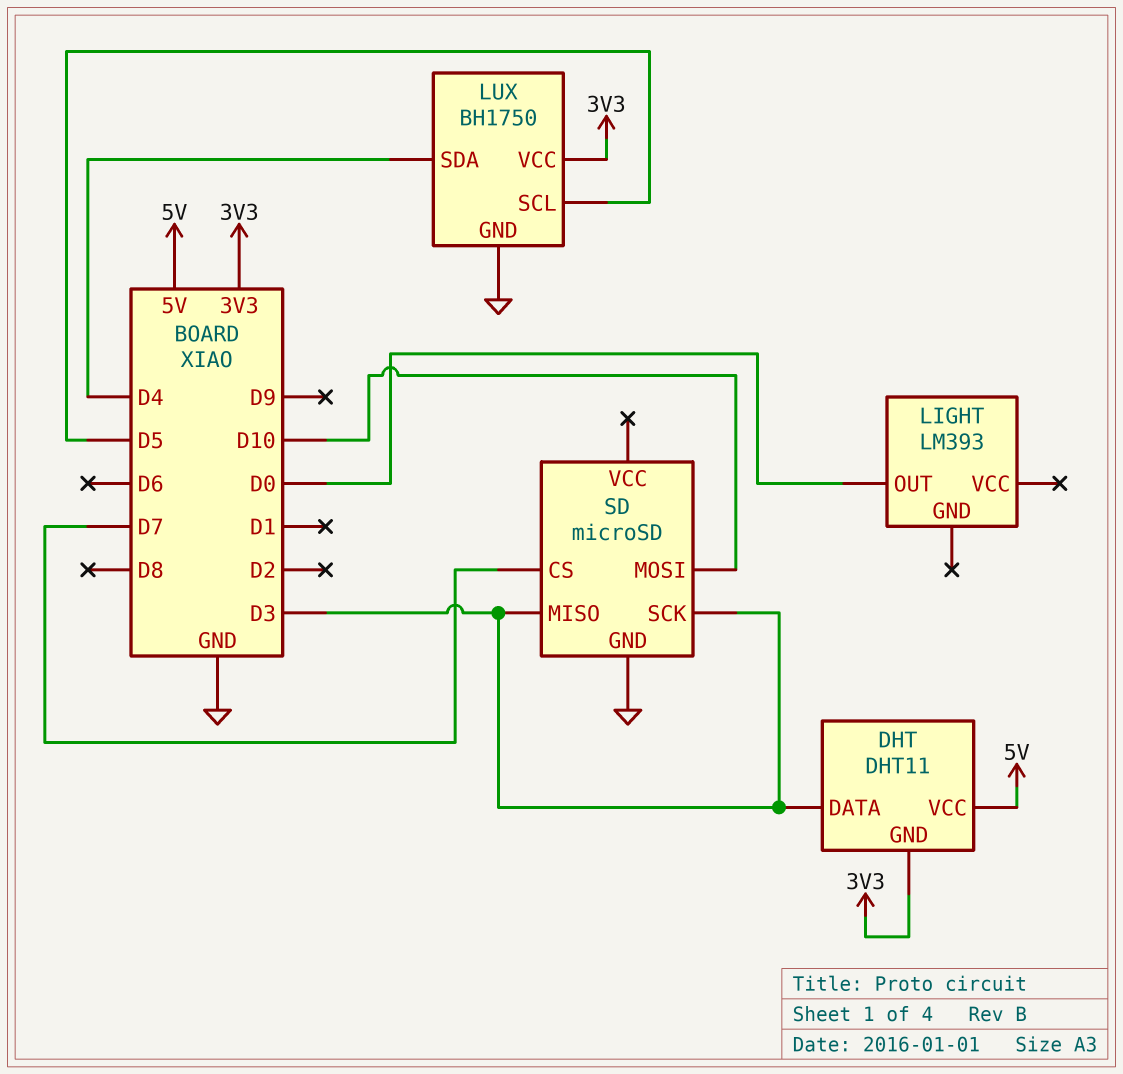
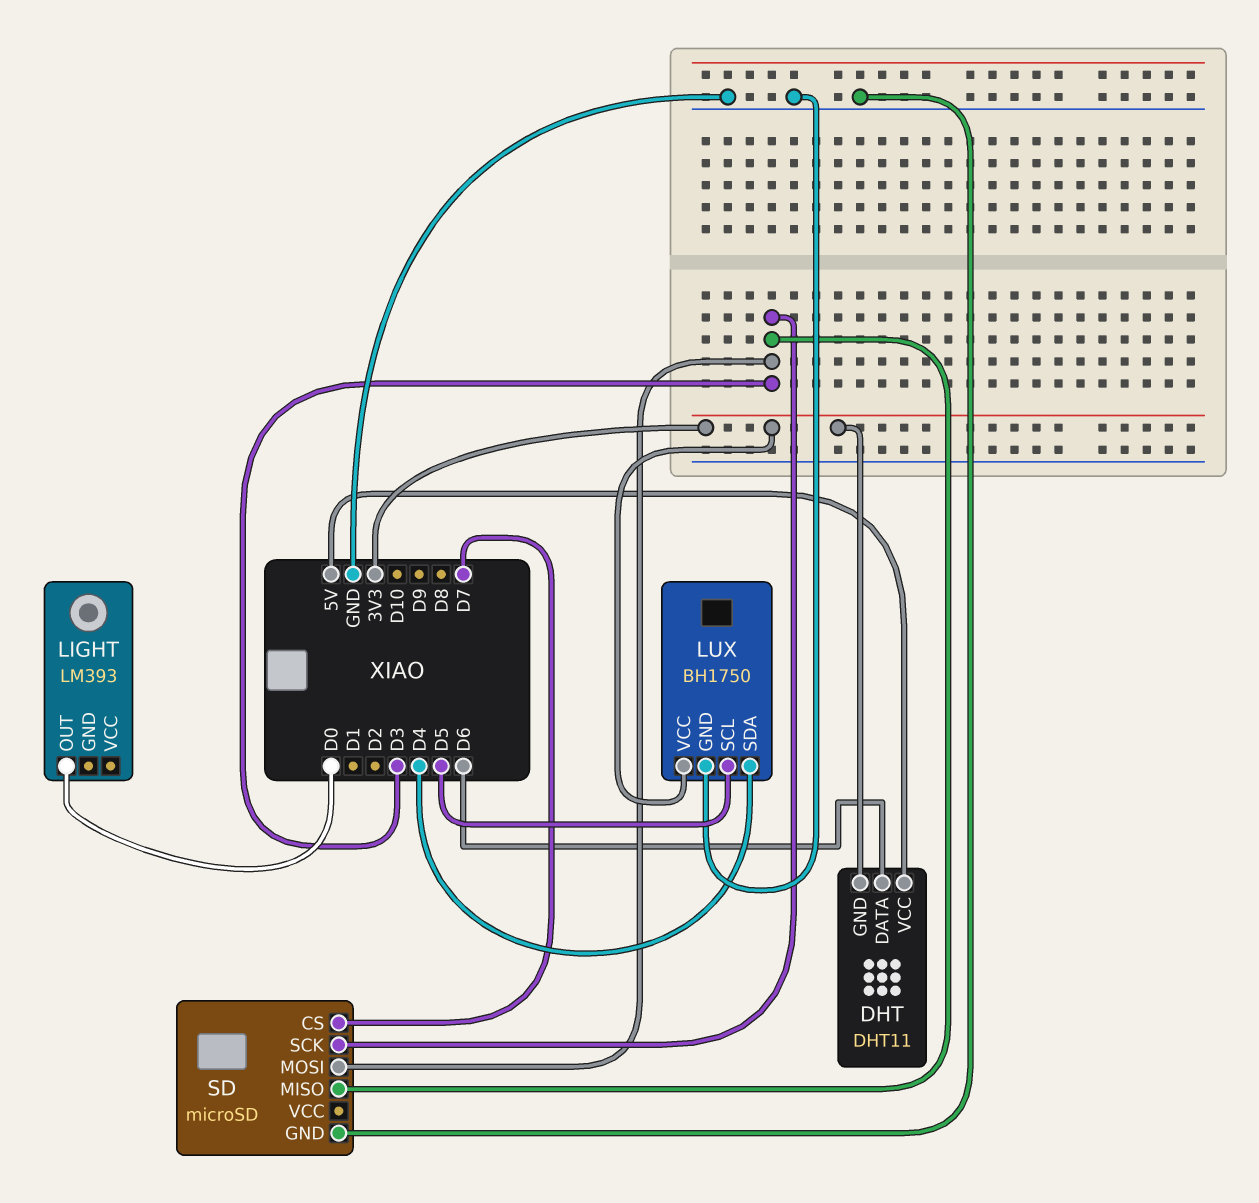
DHT pin DATA: D3 -> D6
SD pin MOSI: D10 -> D3

